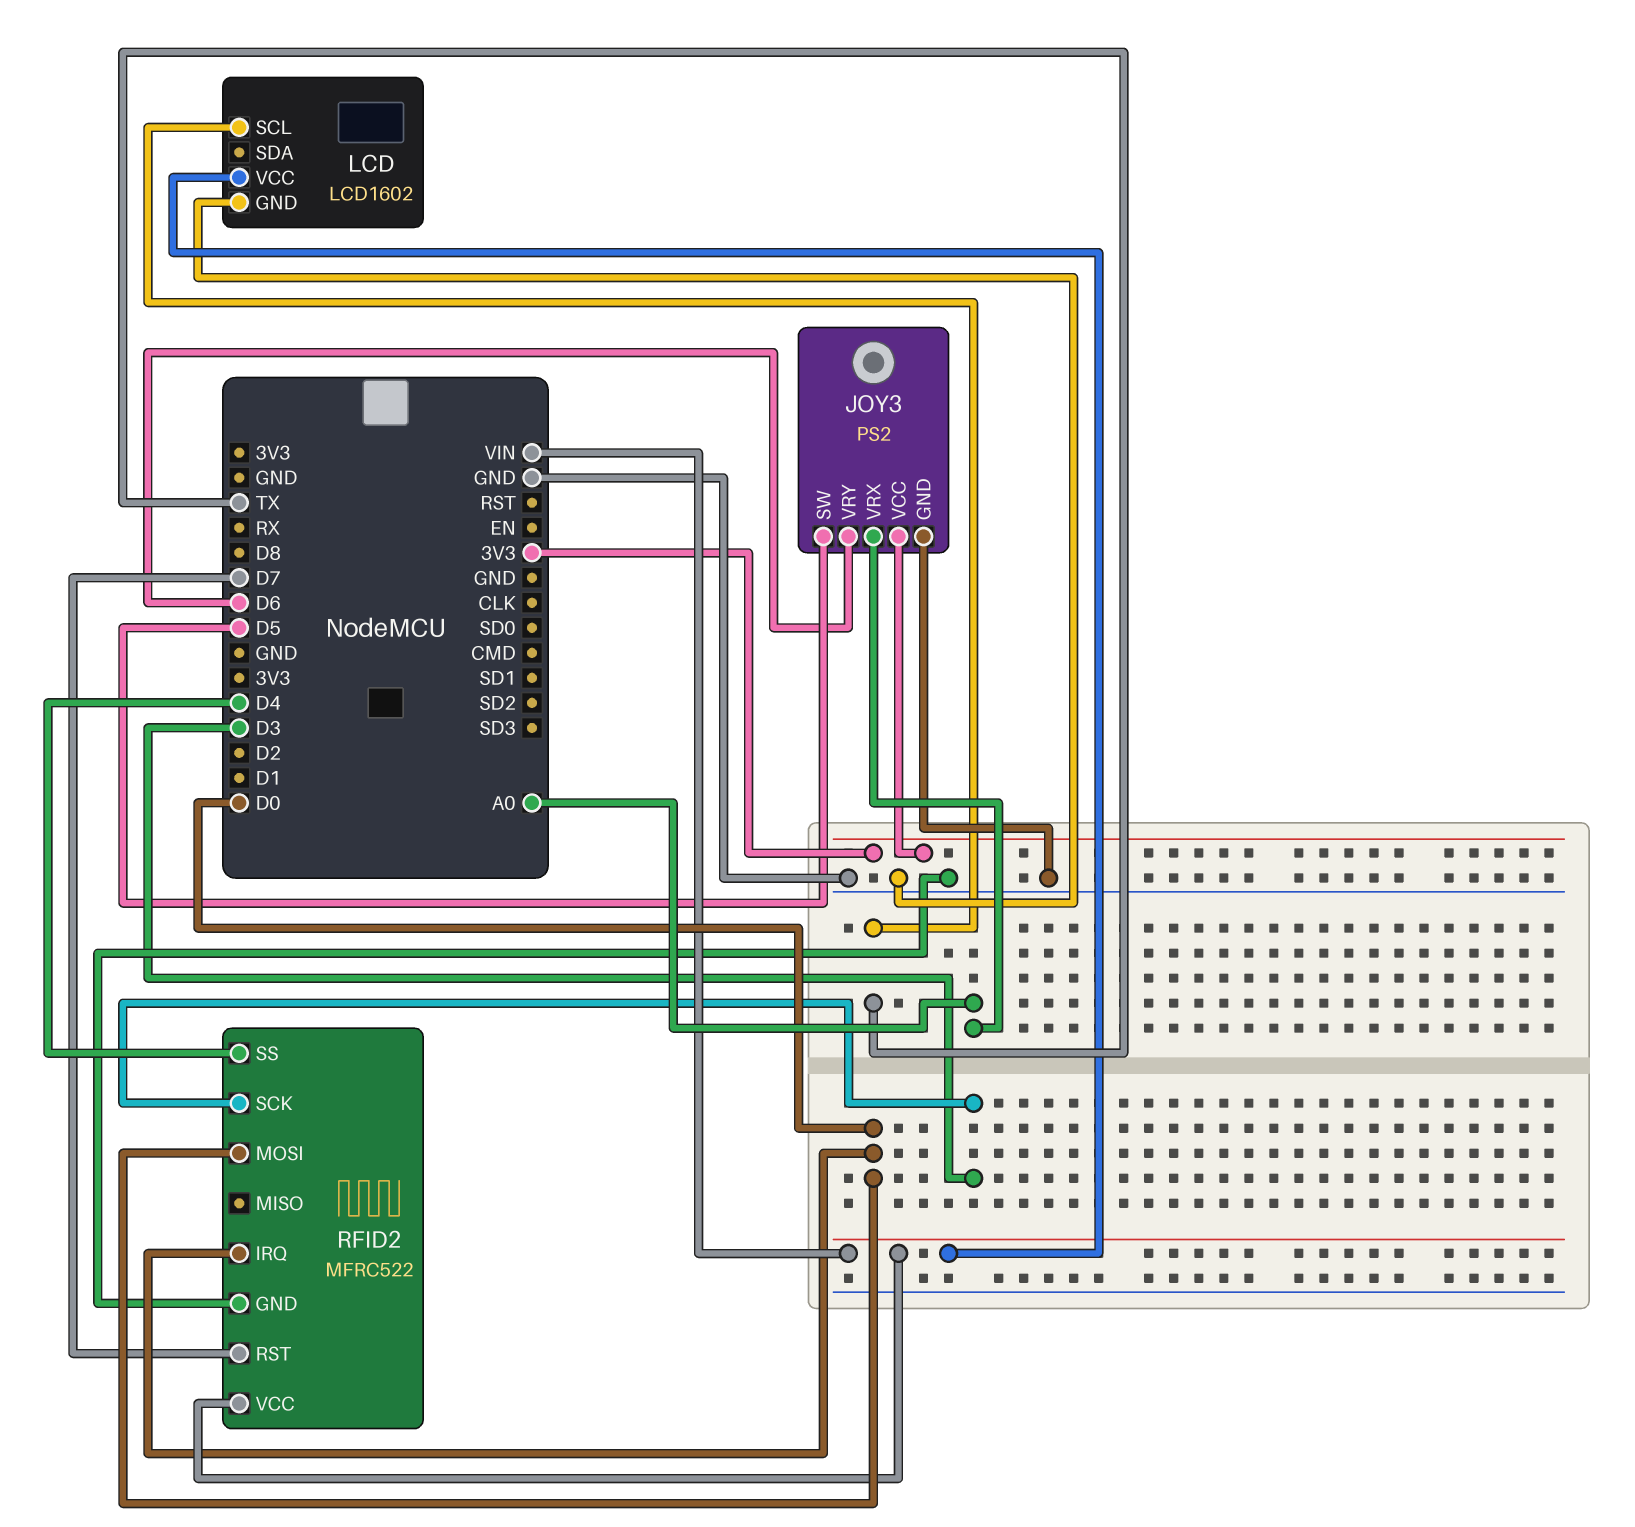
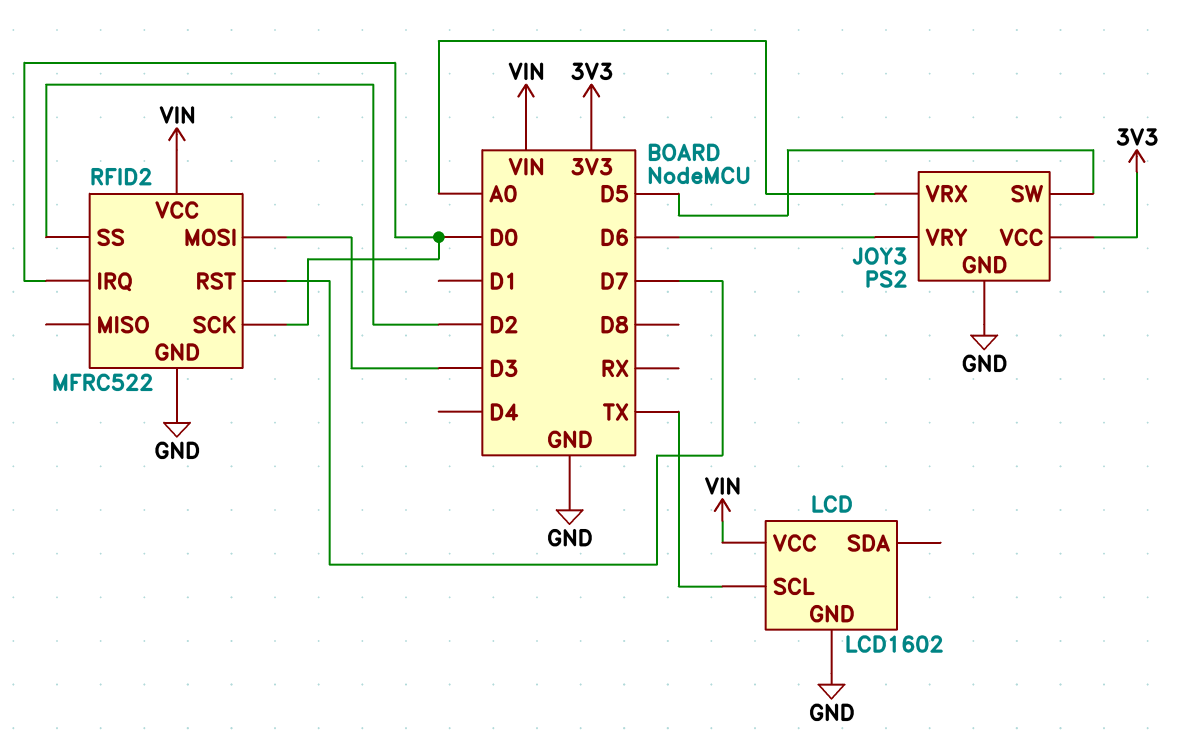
RFID2 pin MOSI: D0 -> D3
RFID2 pin SCK: D3 -> D0
RFID2 pin SS: D4 -> D2

